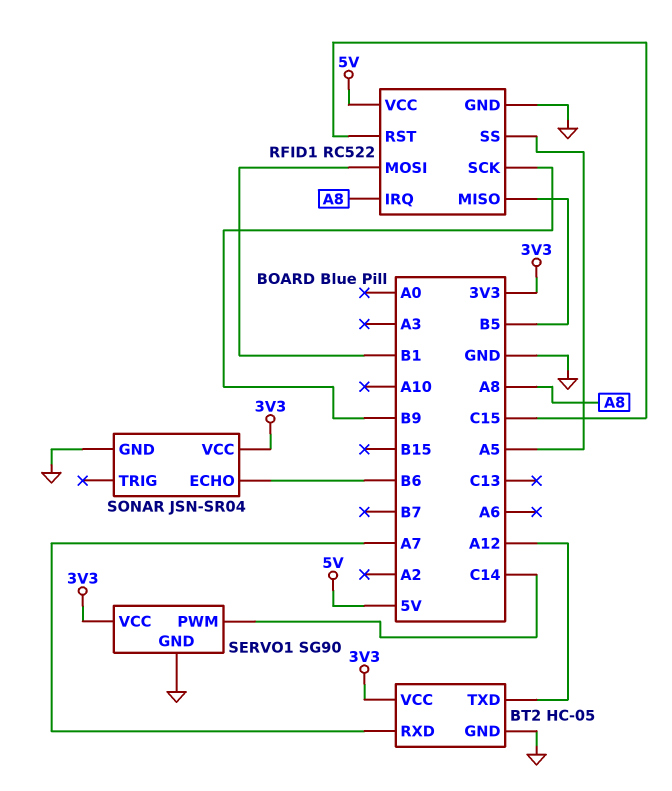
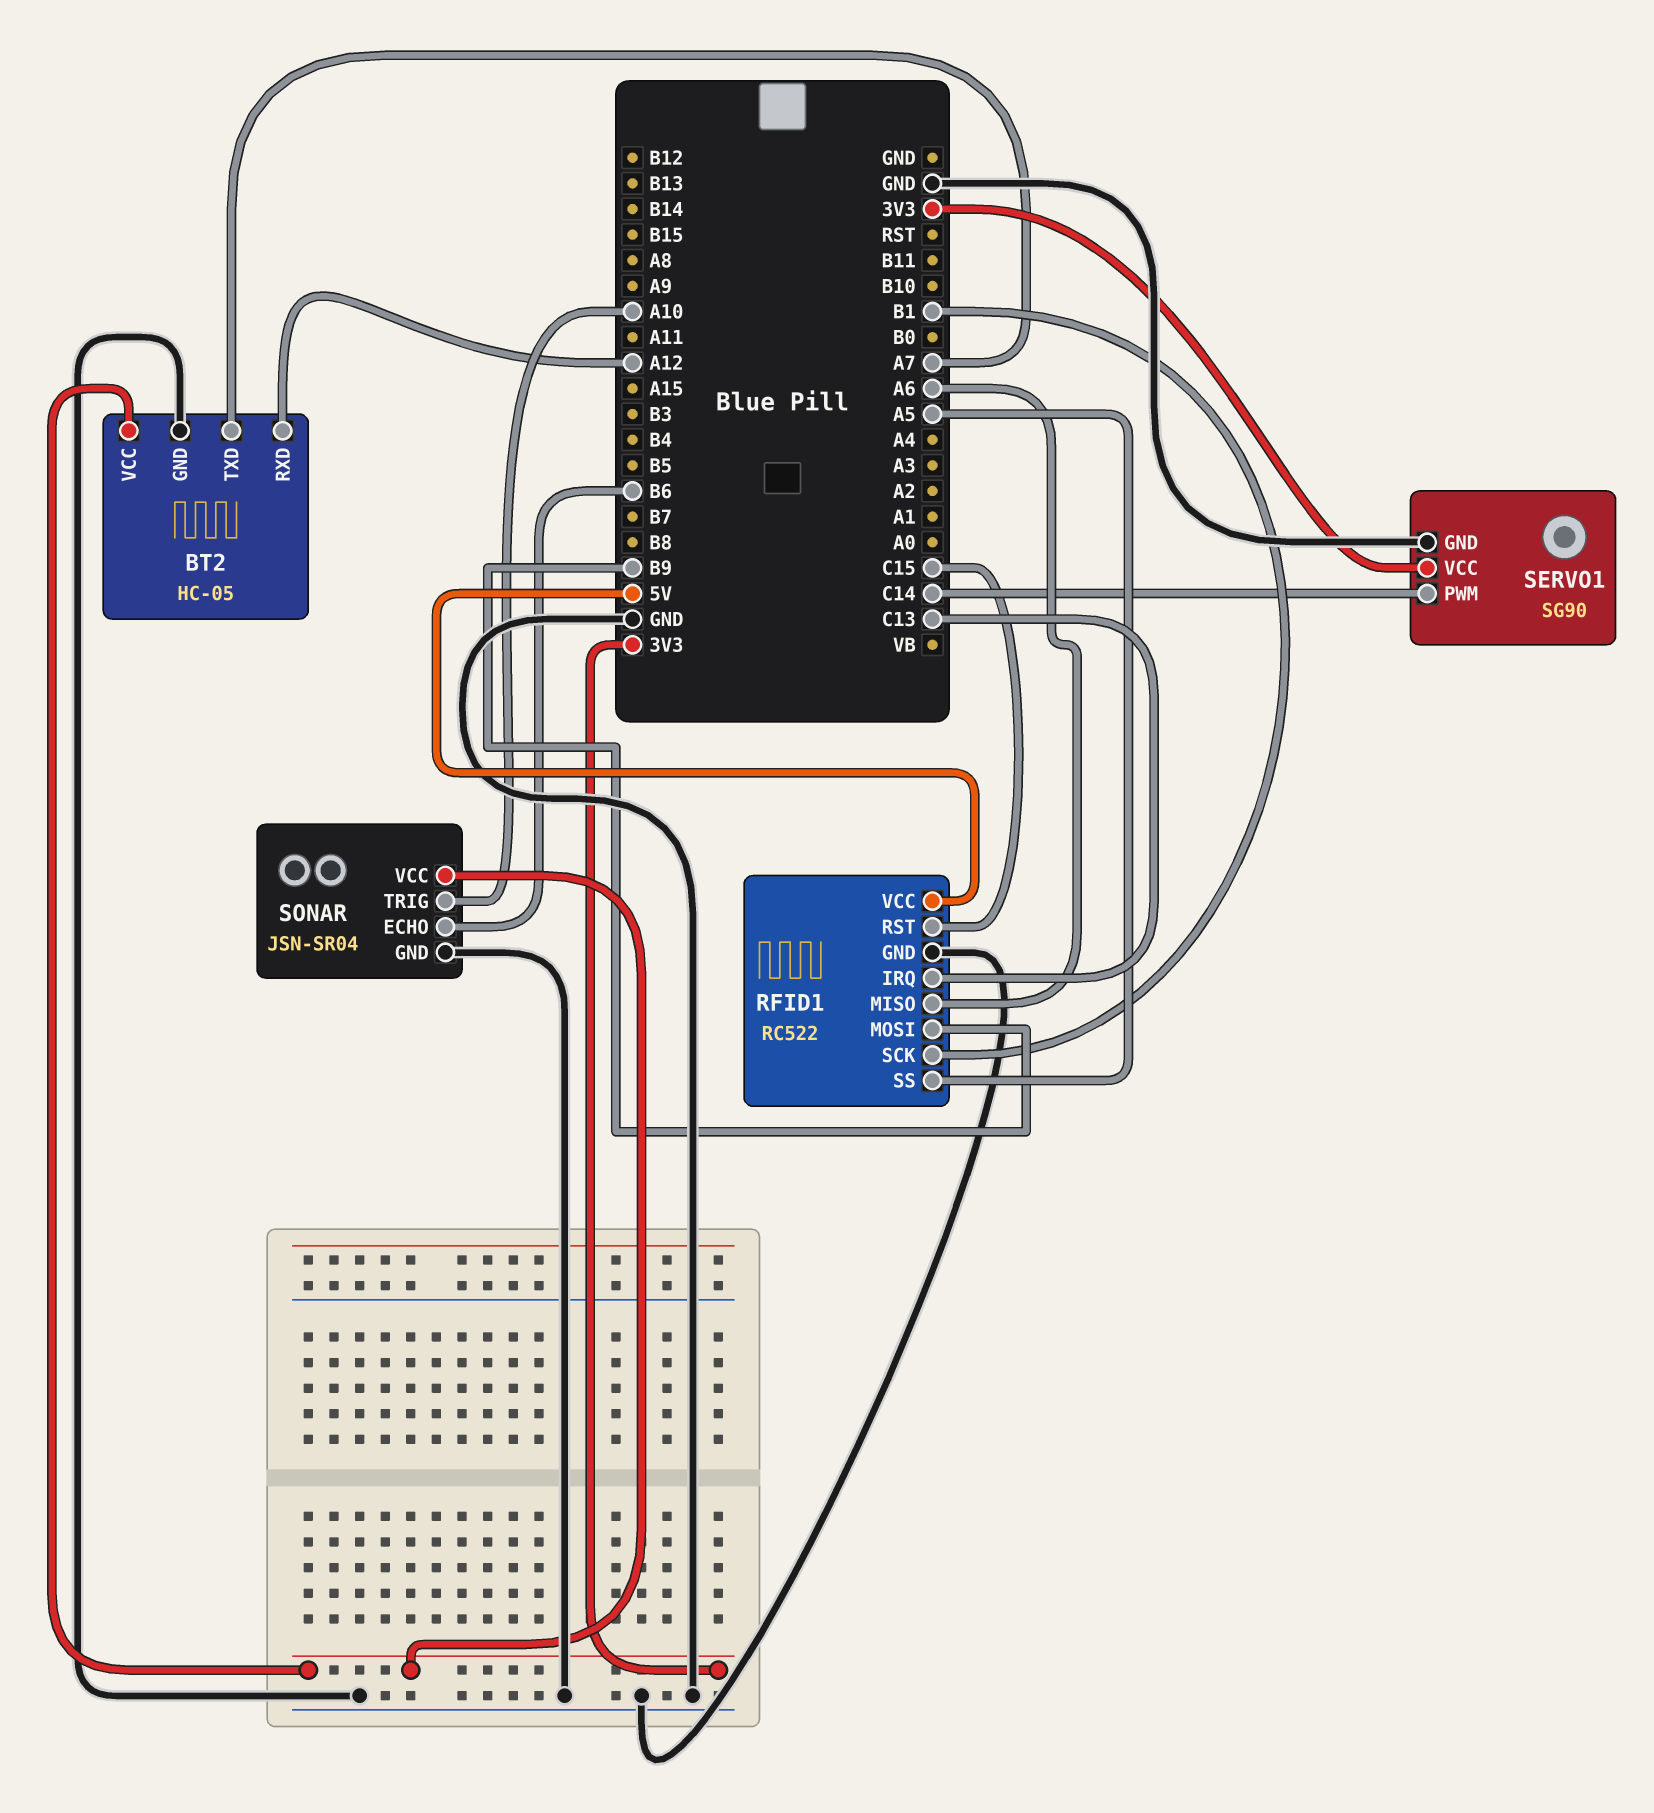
BT2 pin RXD: A7 -> A12
BT2 pin TXD: A12 -> A7
RFID1 pin IRQ: A8 -> C13
RFID1 pin MISO: B5 -> A6
RFID1 pin MOSI: B1 -> B9
RFID1 pin SCK: B9 -> B1
SONAR pin TRIG: none -> A10

